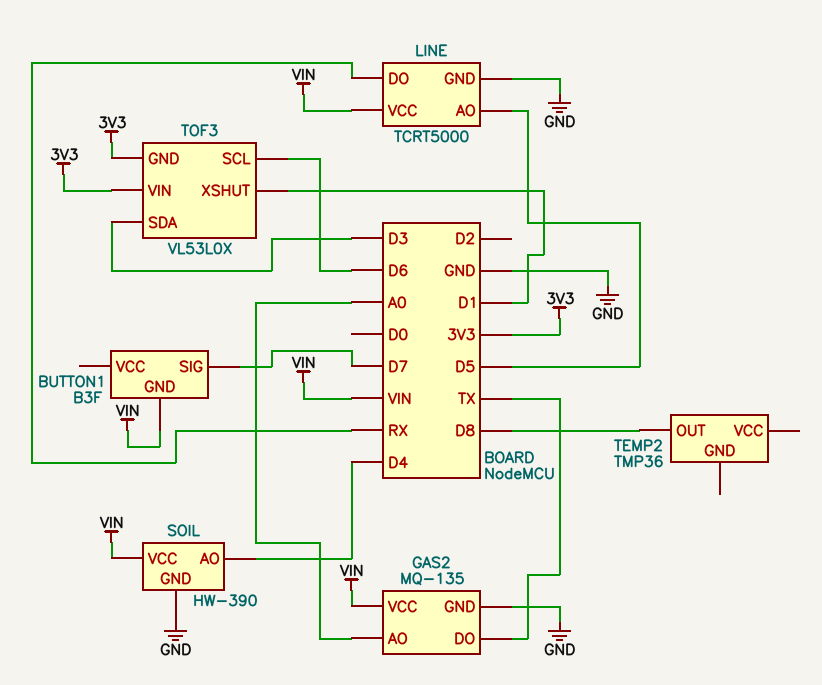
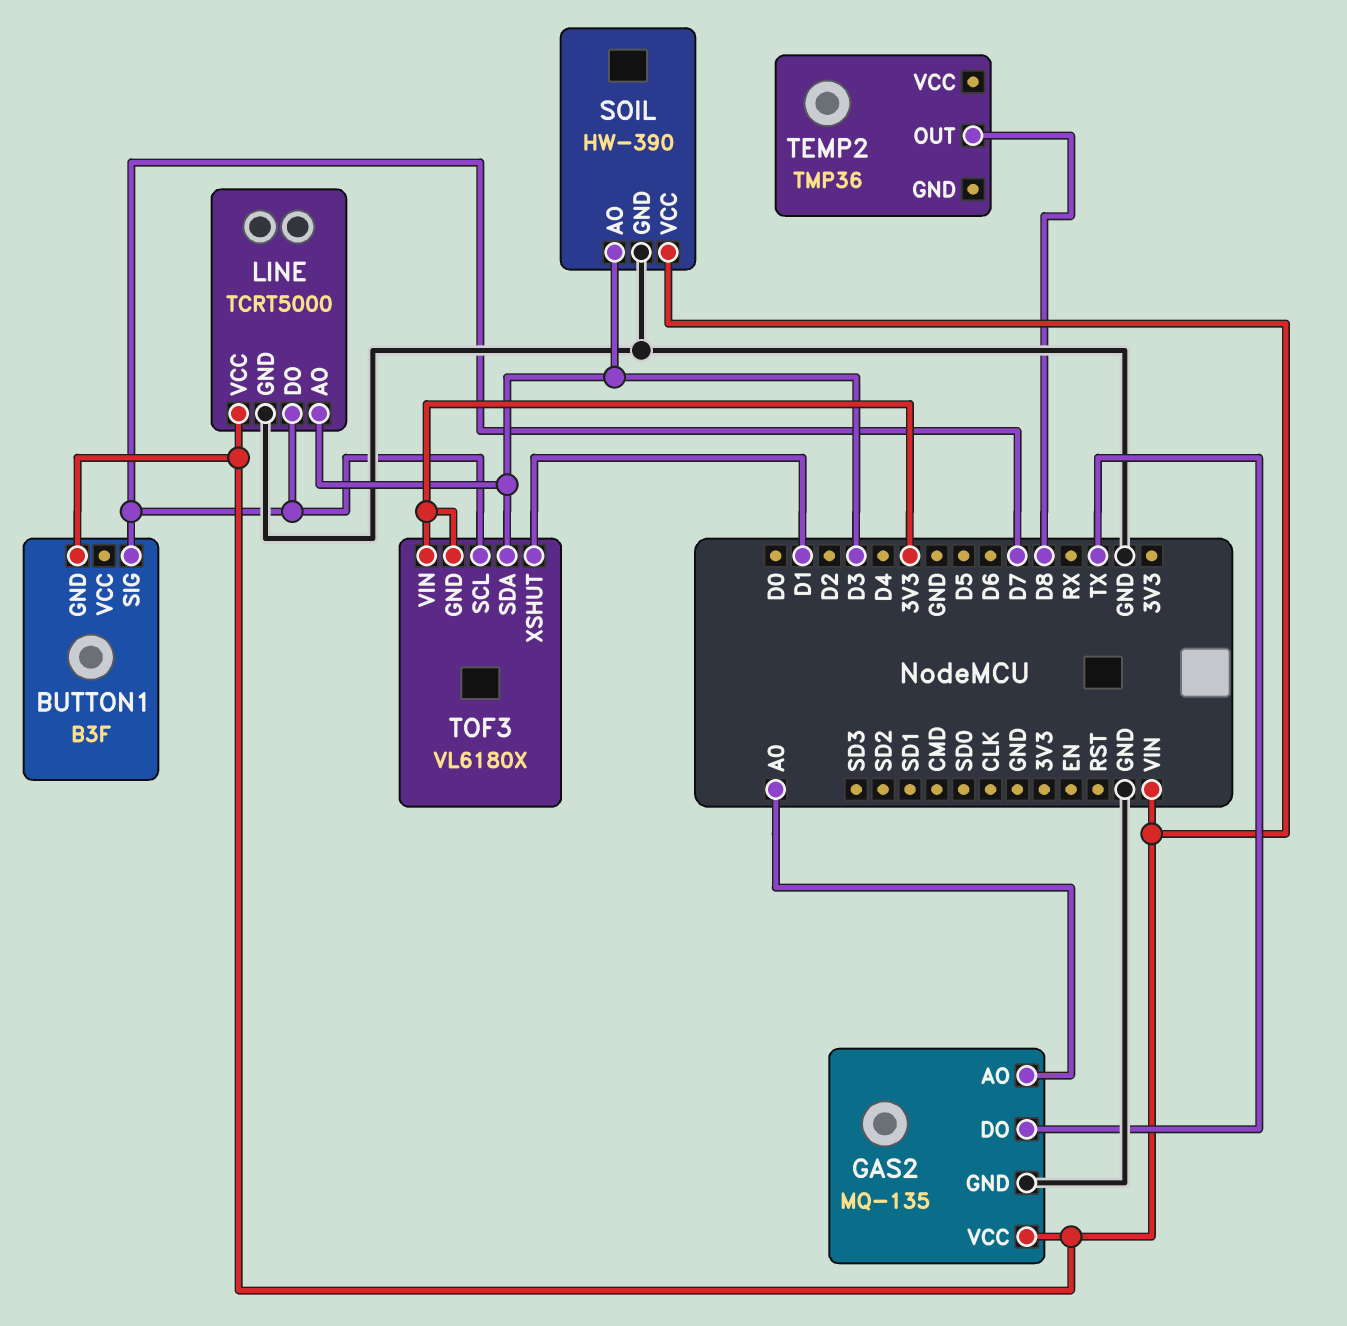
LINE pin AO: D5 -> D3
LINE pin DO: RX -> D7
SOIL pin AO: D4 -> D3
TOF3: VL53L0X -> VL6180X
TOF3 pin SCL: D6 -> D7

